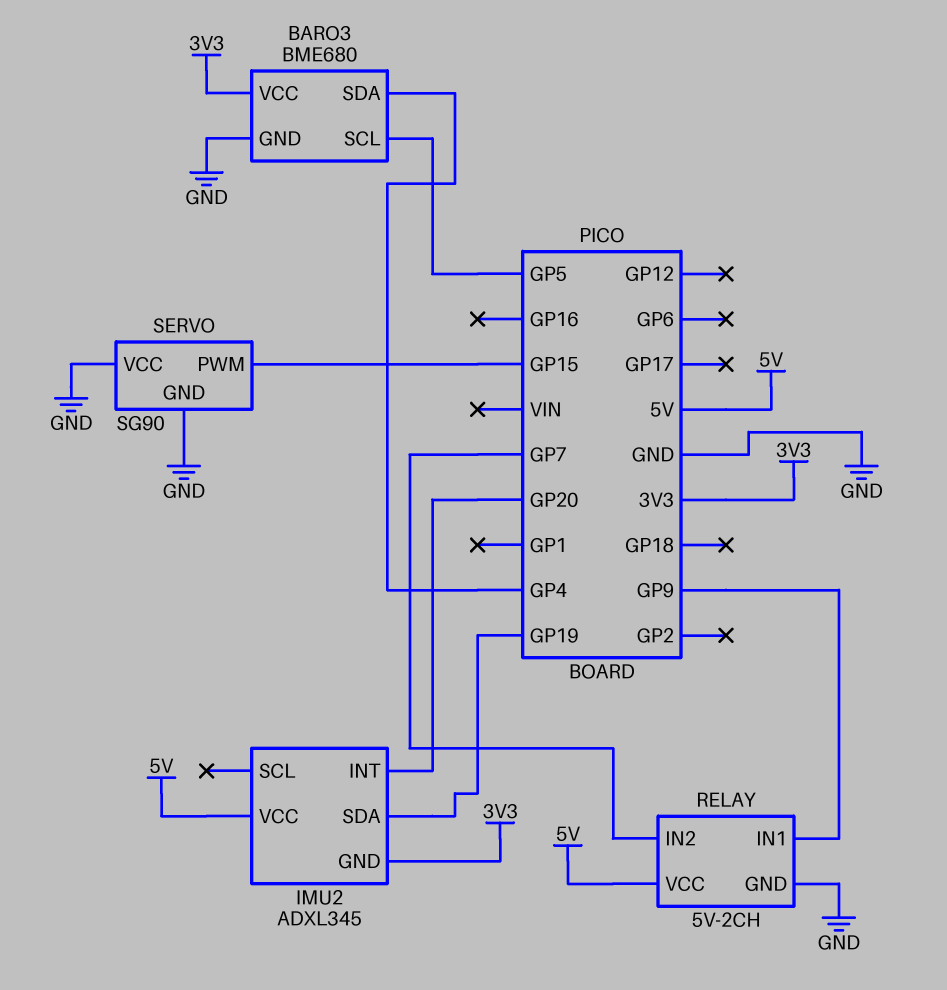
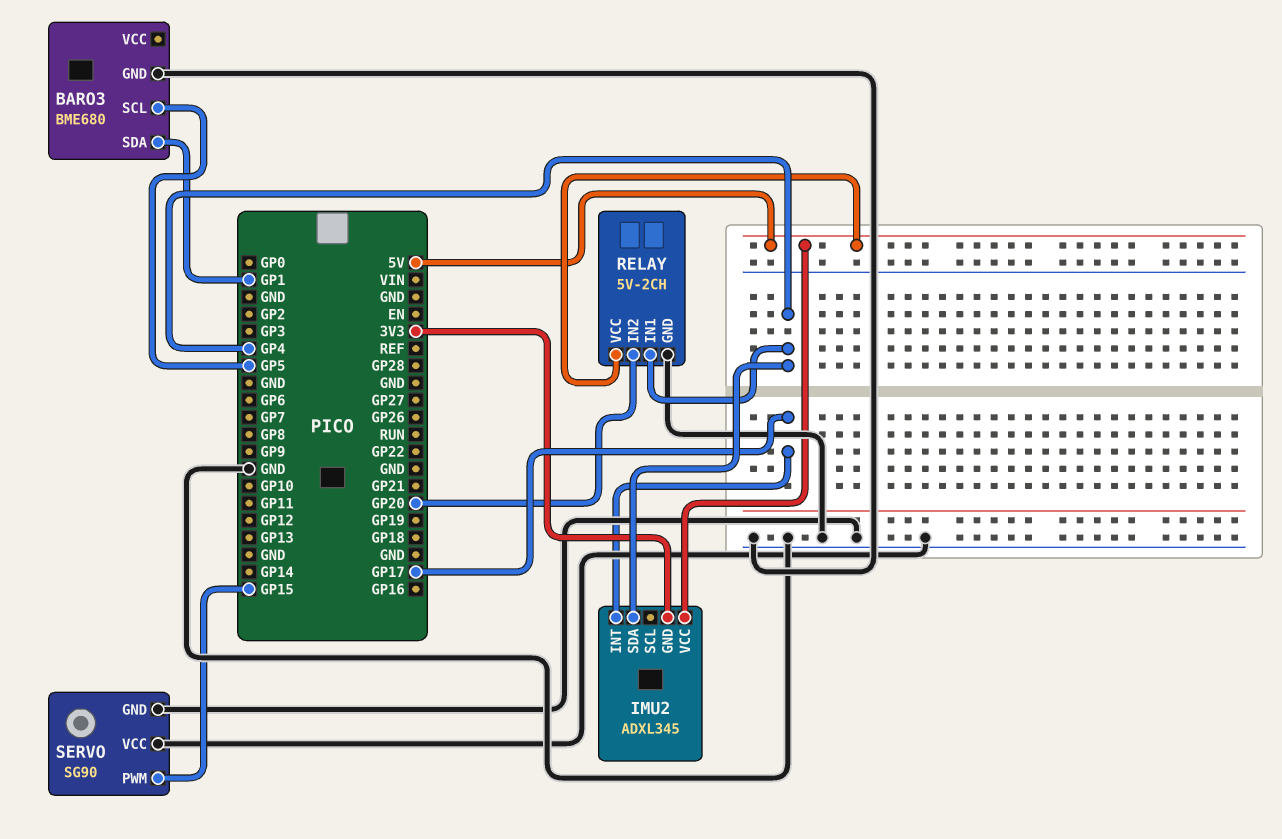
BARO3 pin SDA: GP4 -> GP1
BARO3 pin VCC: 3V3 -> none
IMU2 pin INT: GP20 -> GP17
IMU2 pin SDA: GP19 -> GP4
RELAY pin IN1: GP9 -> GP4
RELAY pin IN2: GP7 -> GP20

